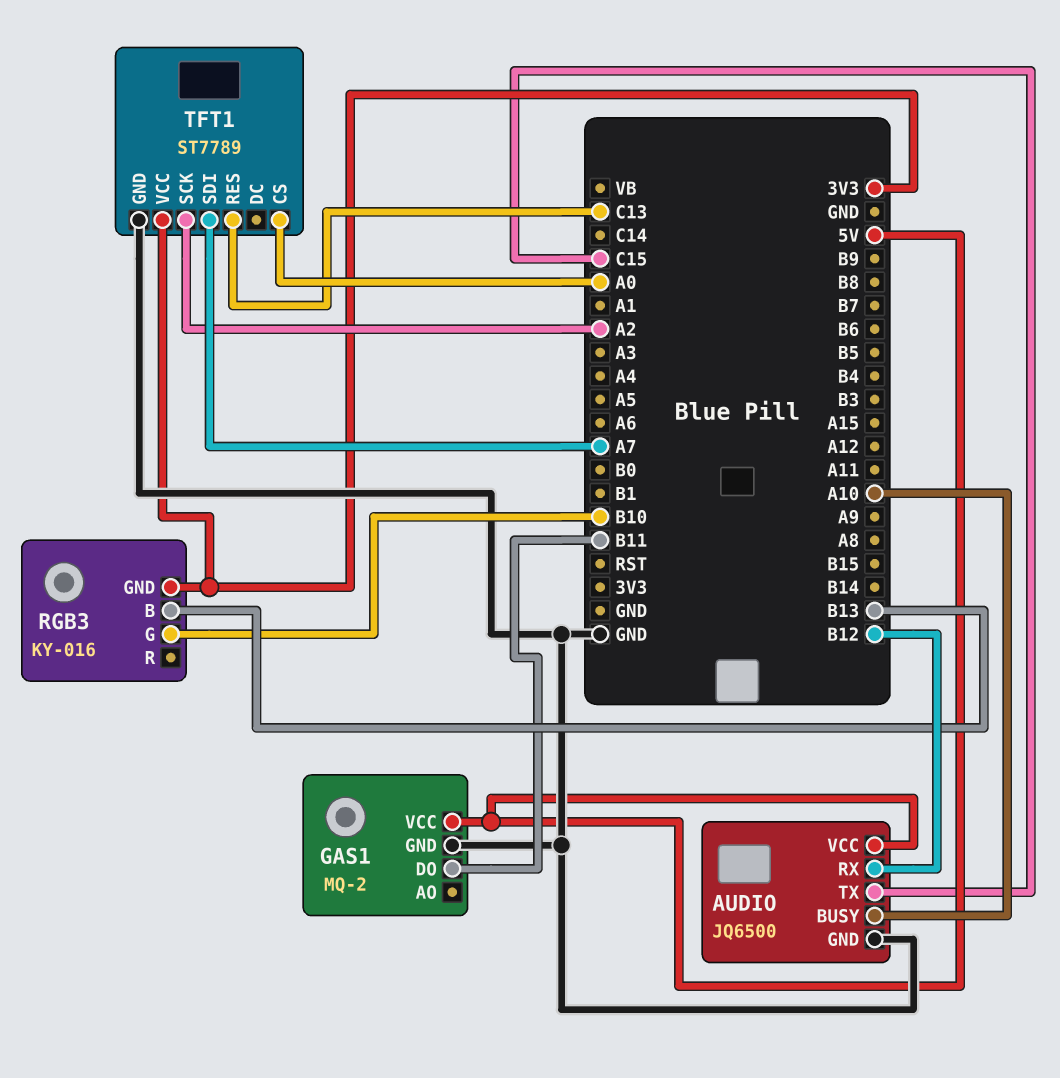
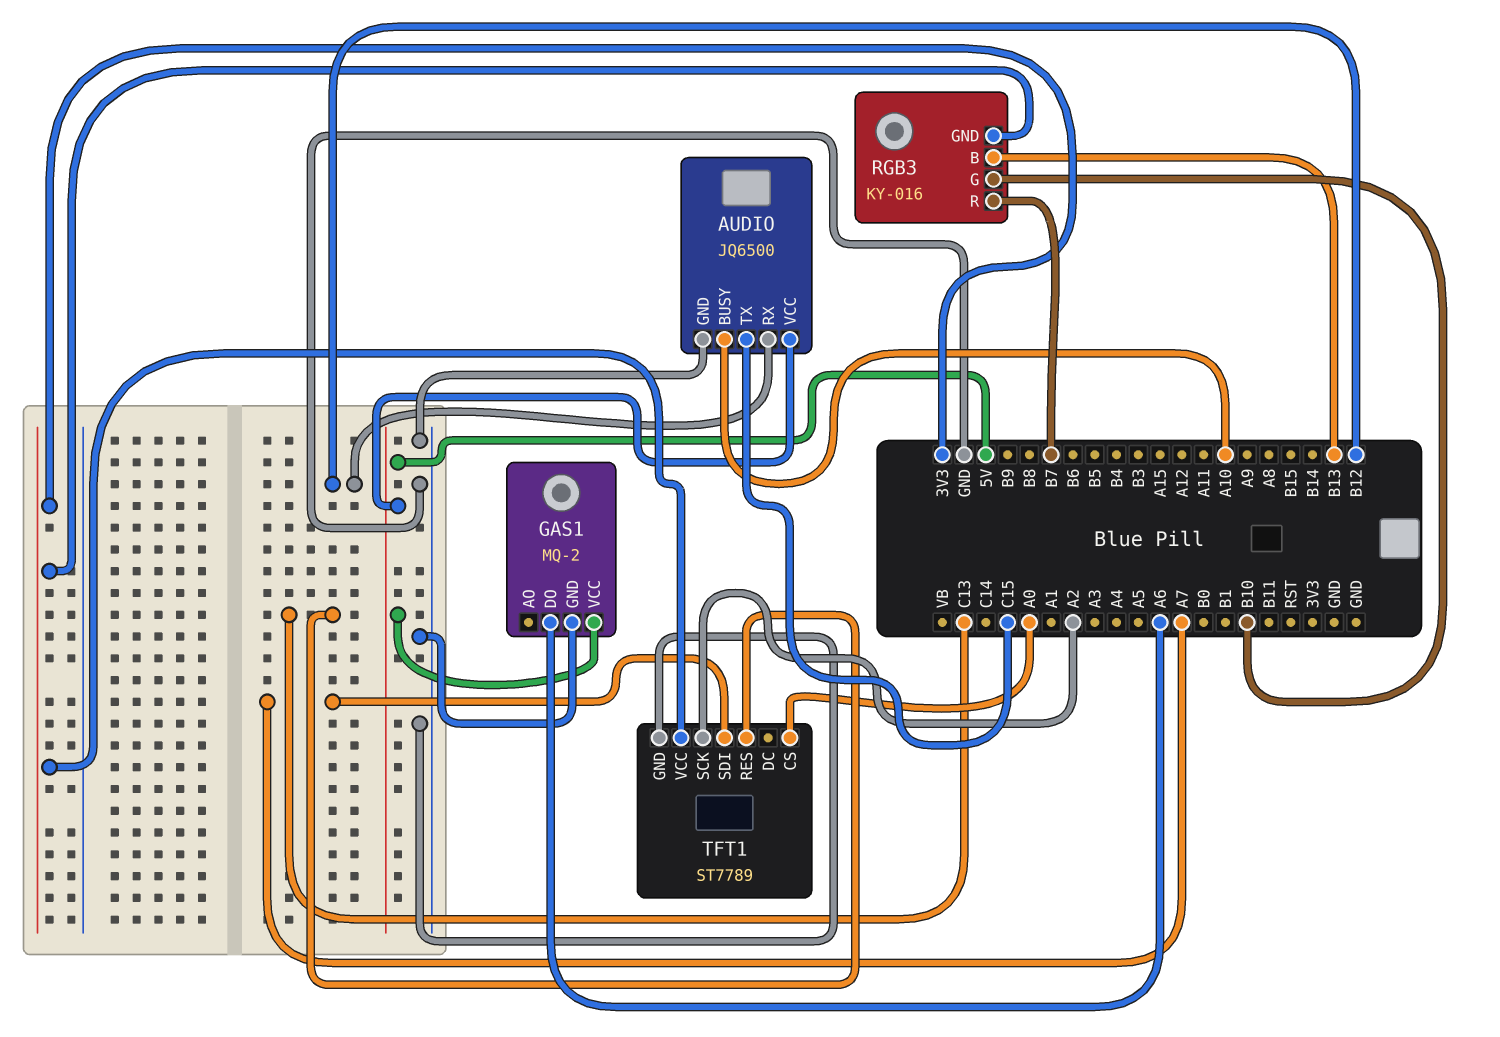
GAS1 pin DO: B11 -> A6
RGB3 pin R: none -> B7

